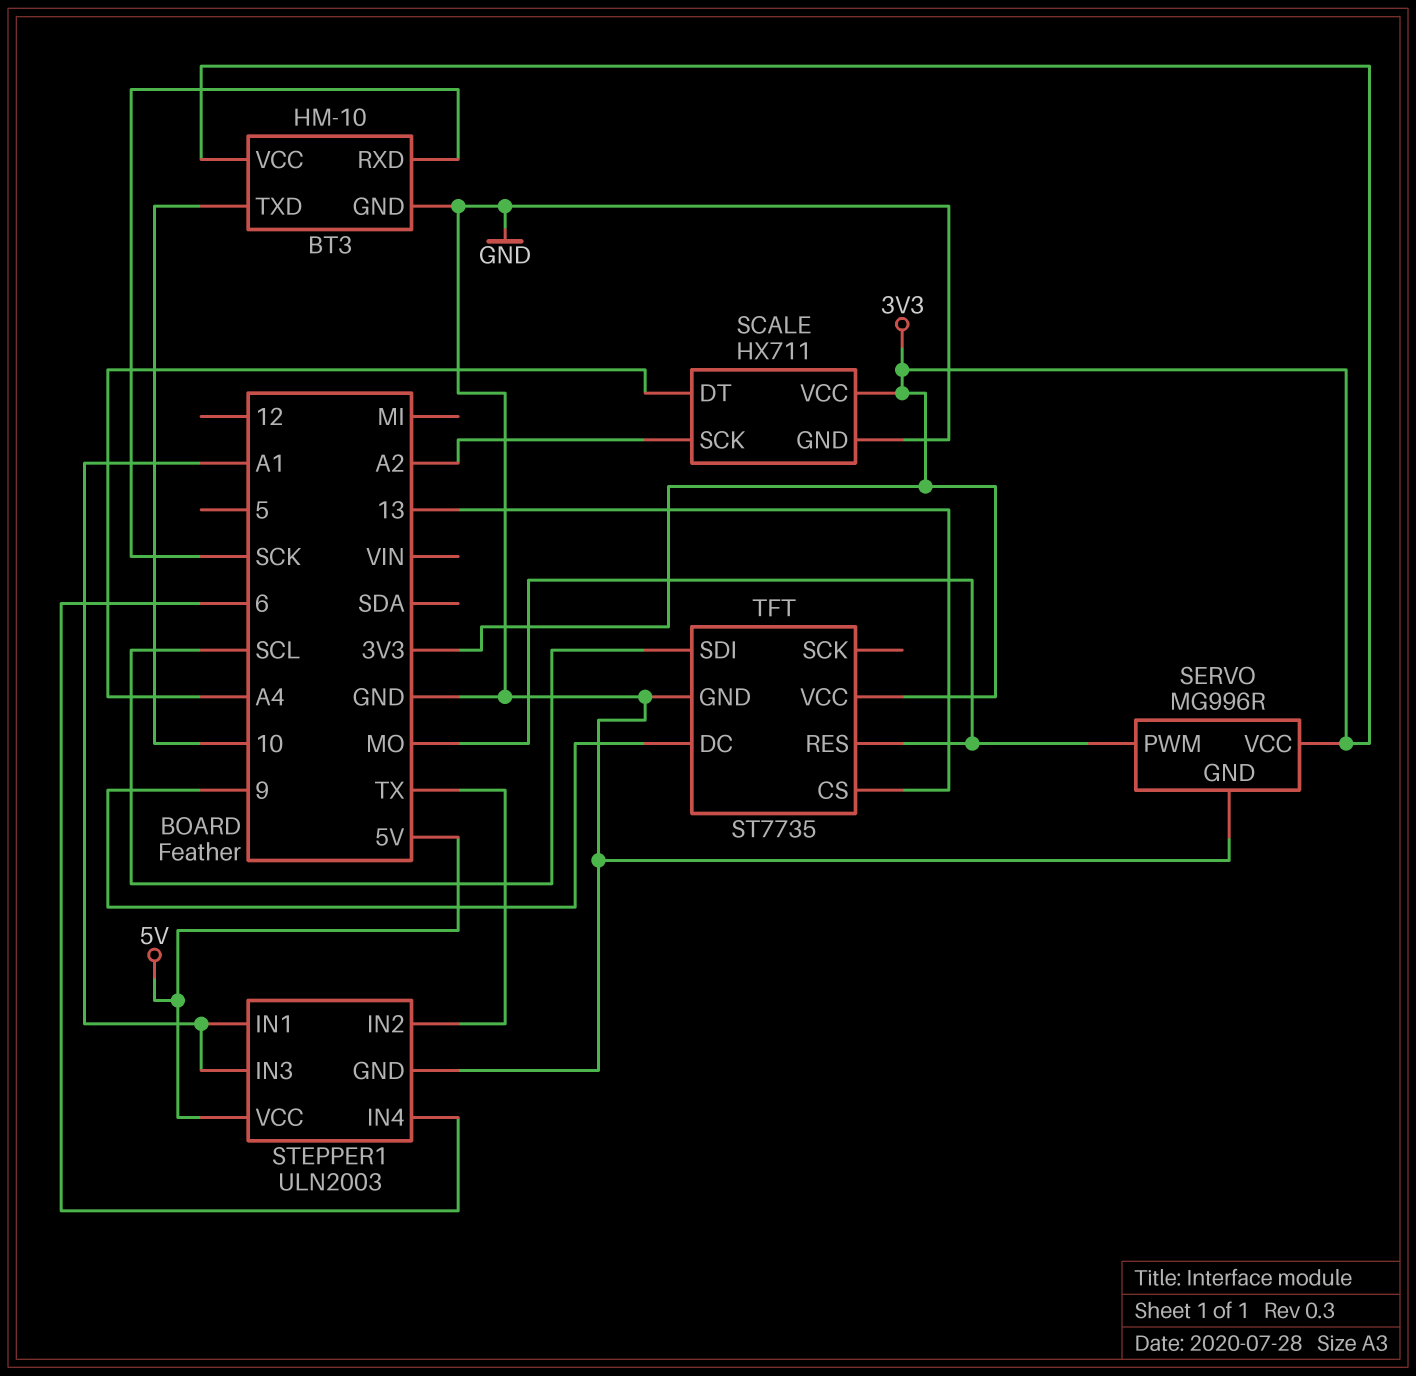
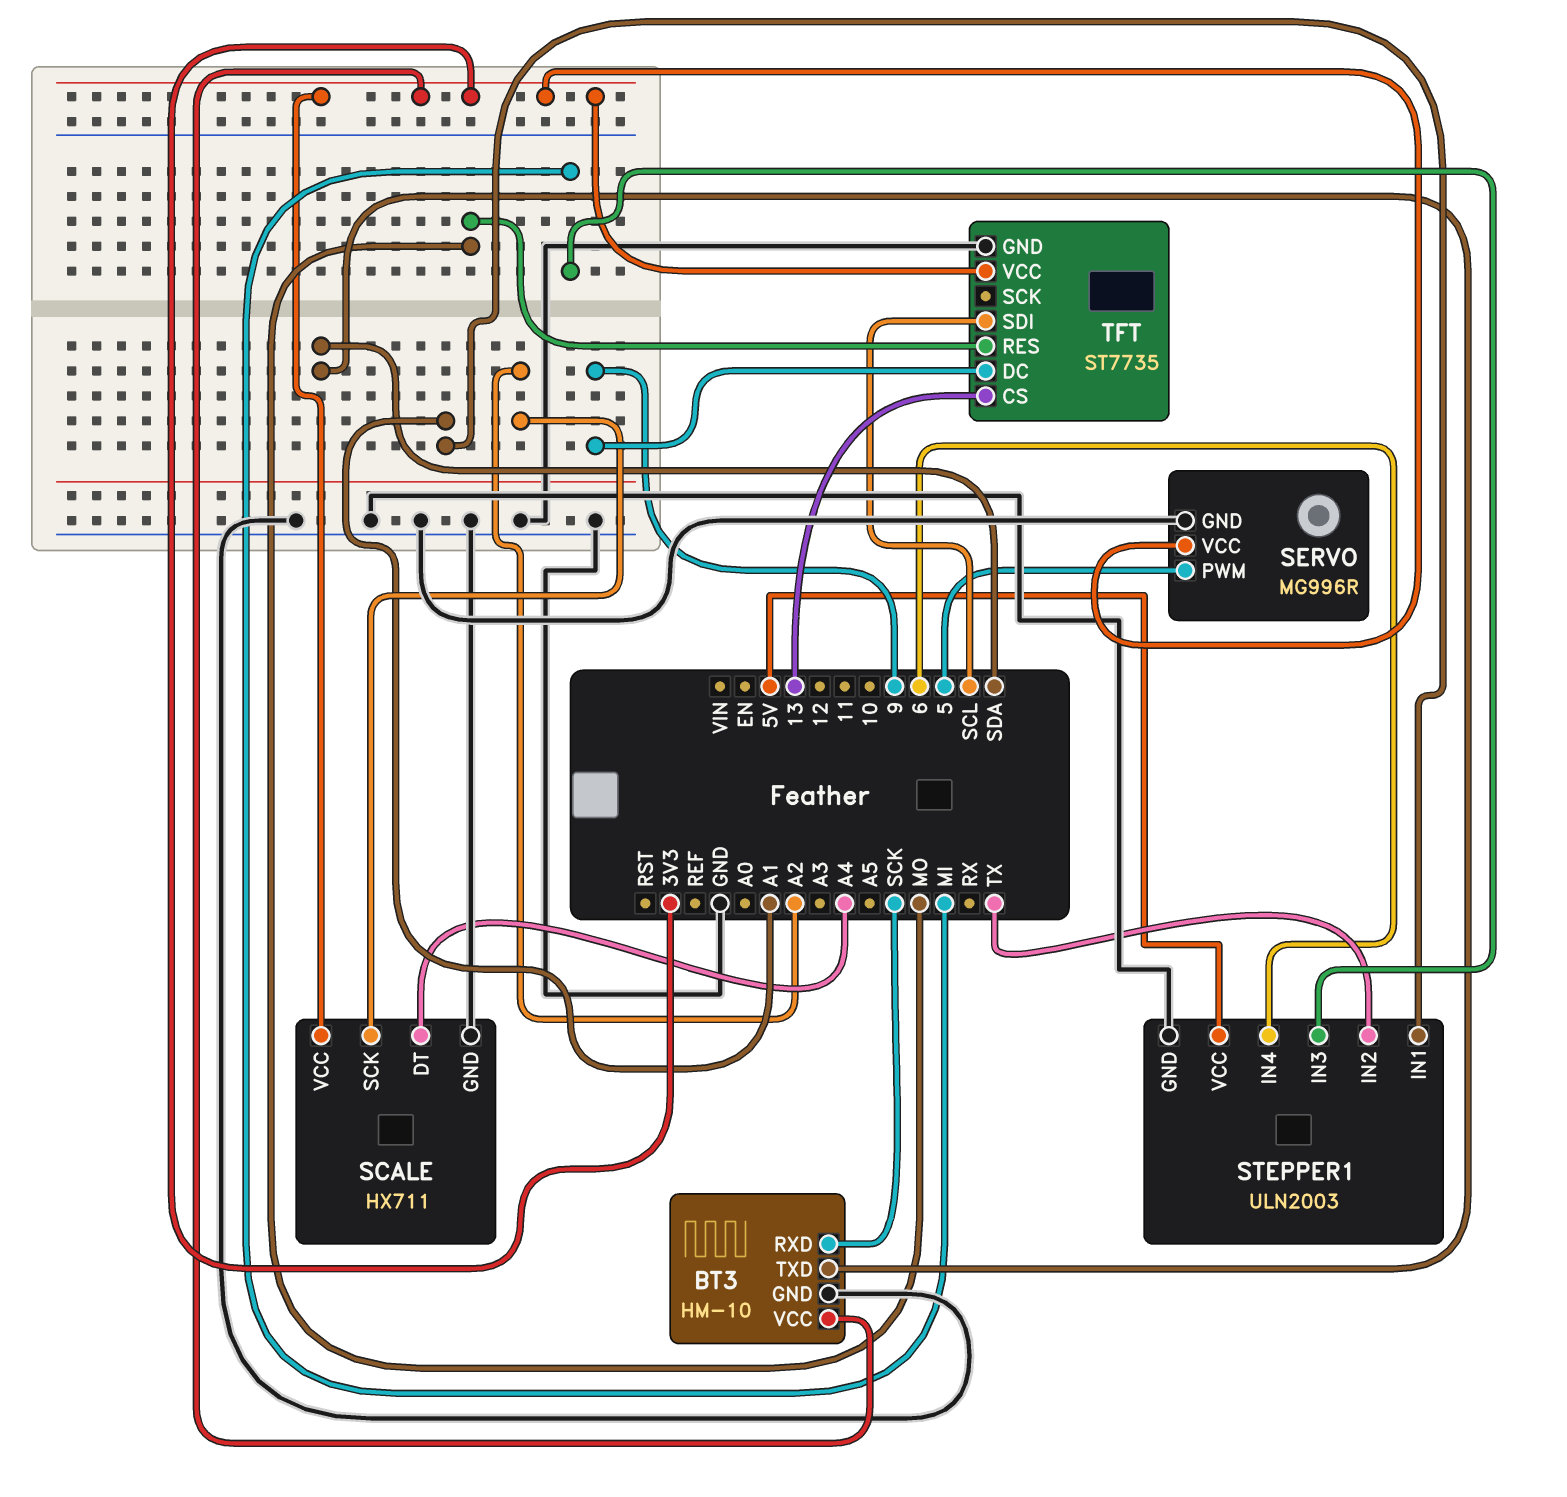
BT3 pin TXD: 10 -> SDA
SERVO pin PWM: MO -> 5
STEPPER1 pin IN3: A1 -> MI

